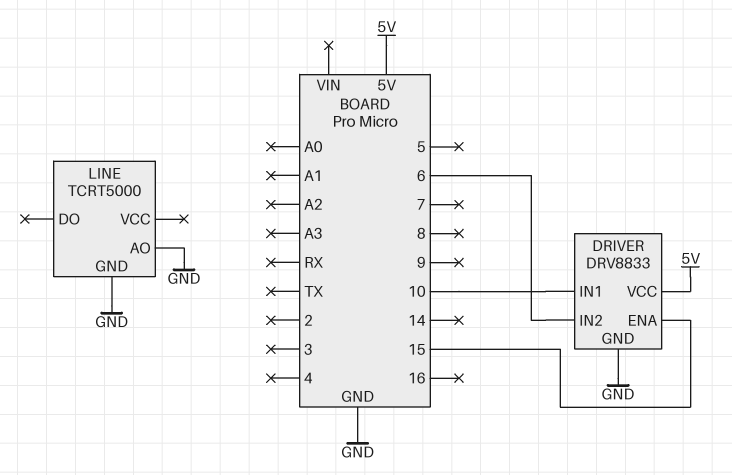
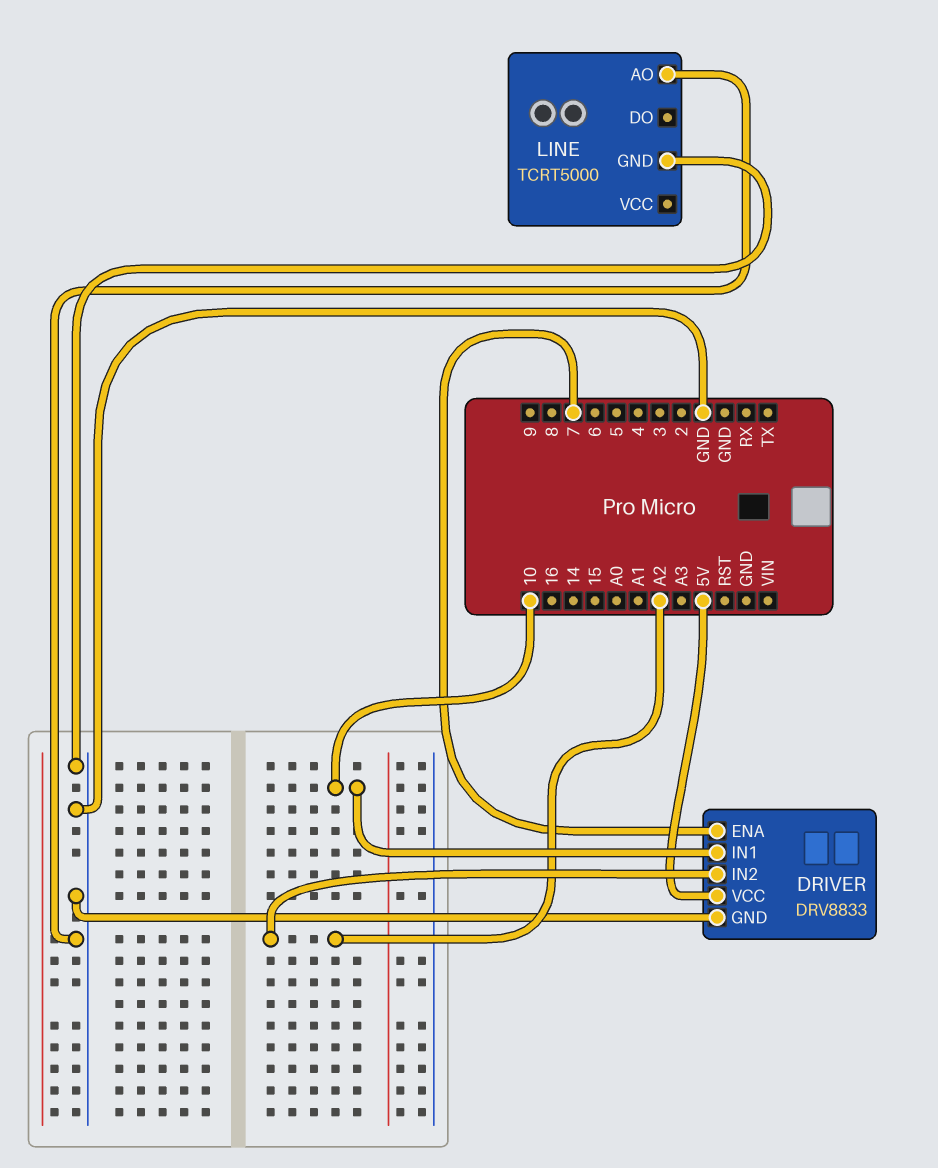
DRIVER pin ENA: 15 -> 7
DRIVER pin IN2: 6 -> A2

